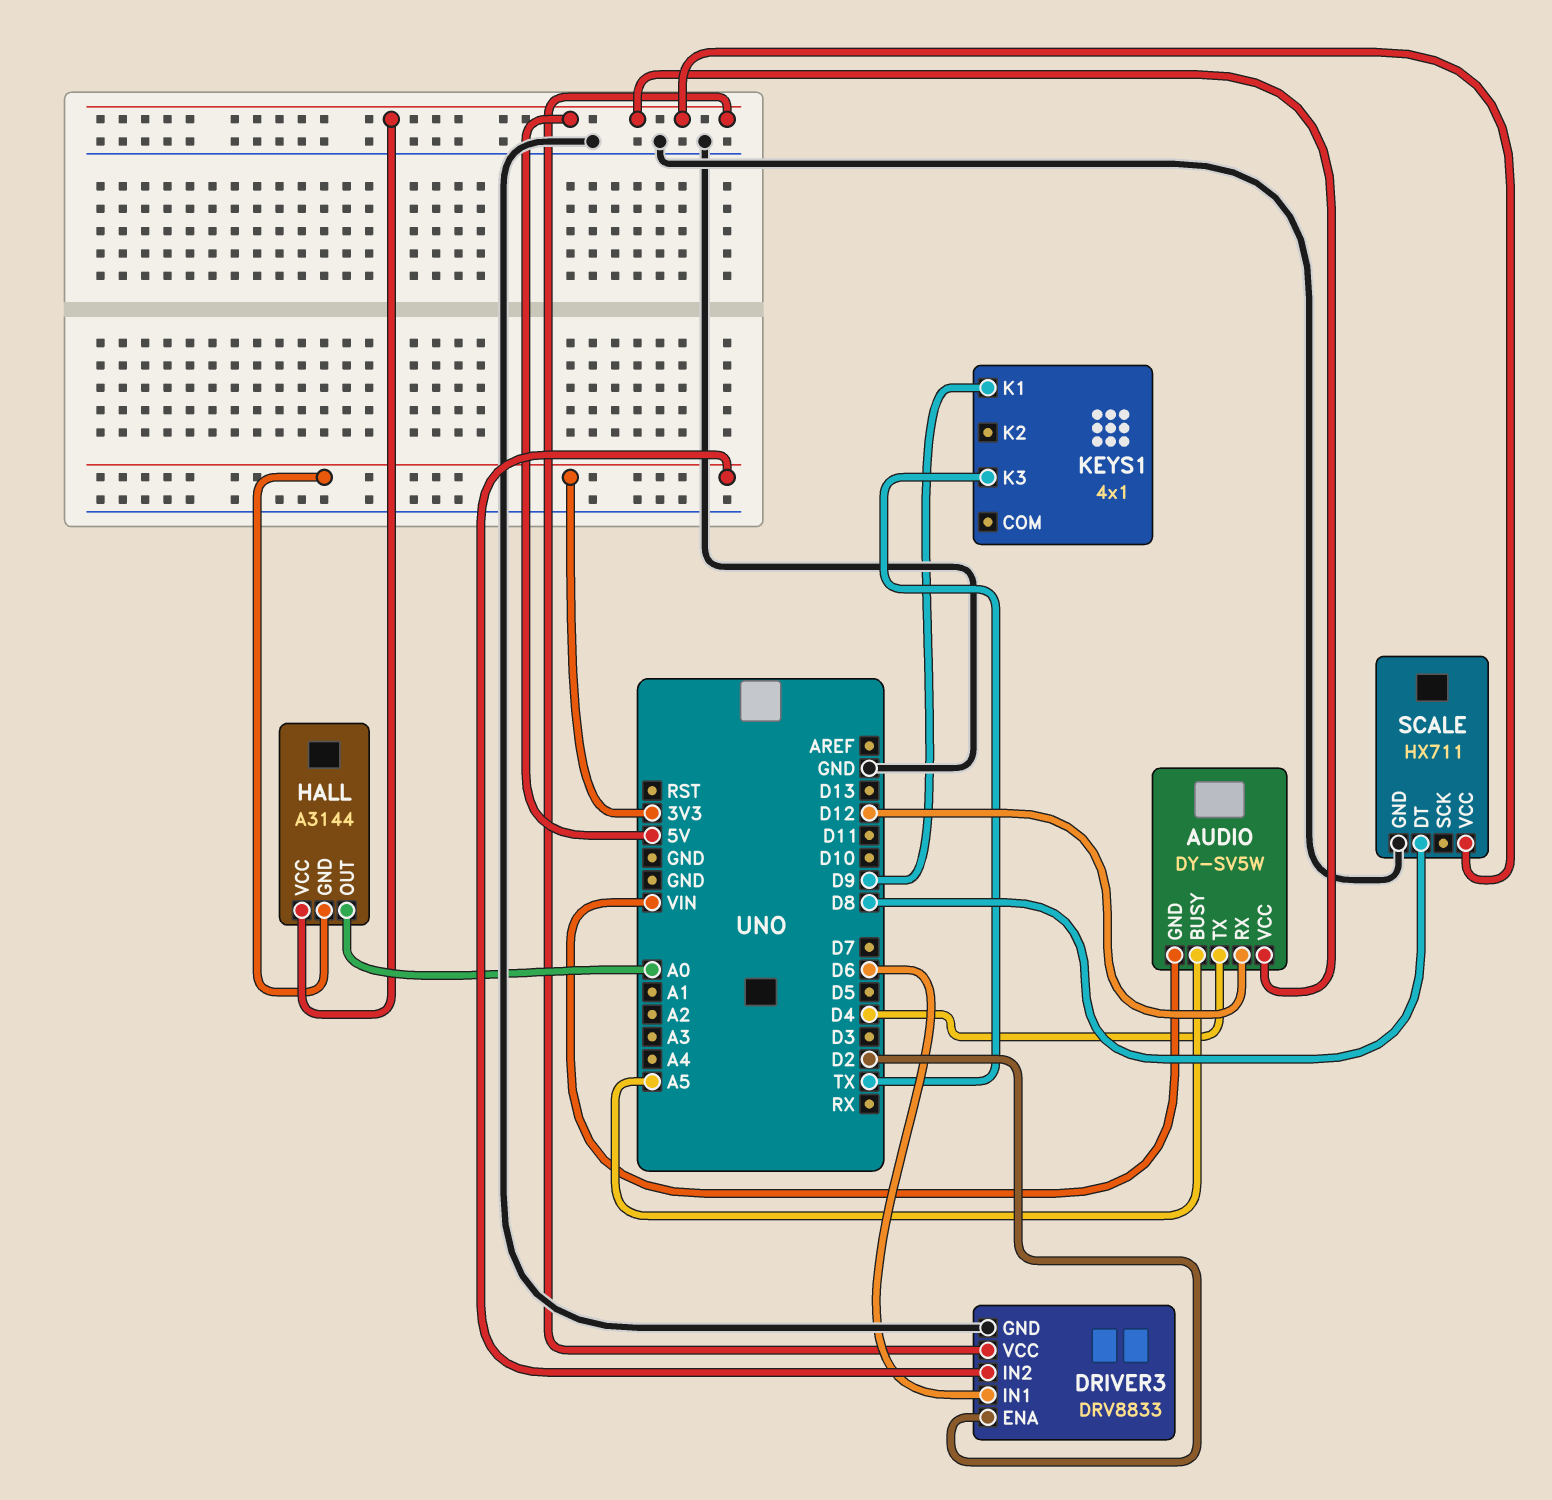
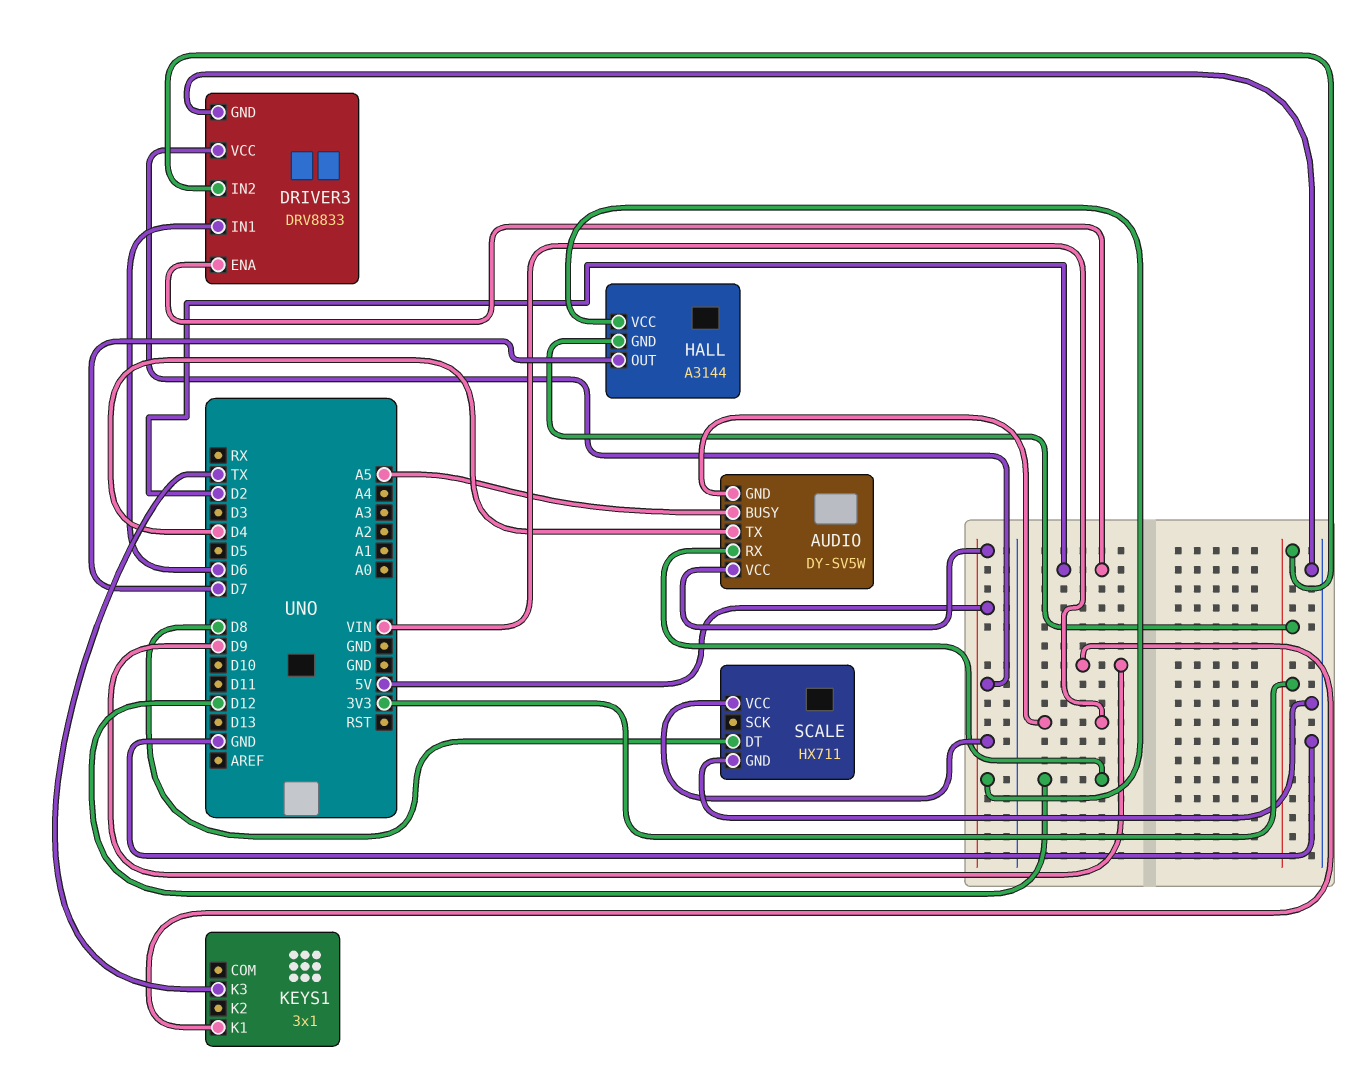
HALL pin OUT: A0 -> D7
KEYS1: 4x1 -> 3x1

